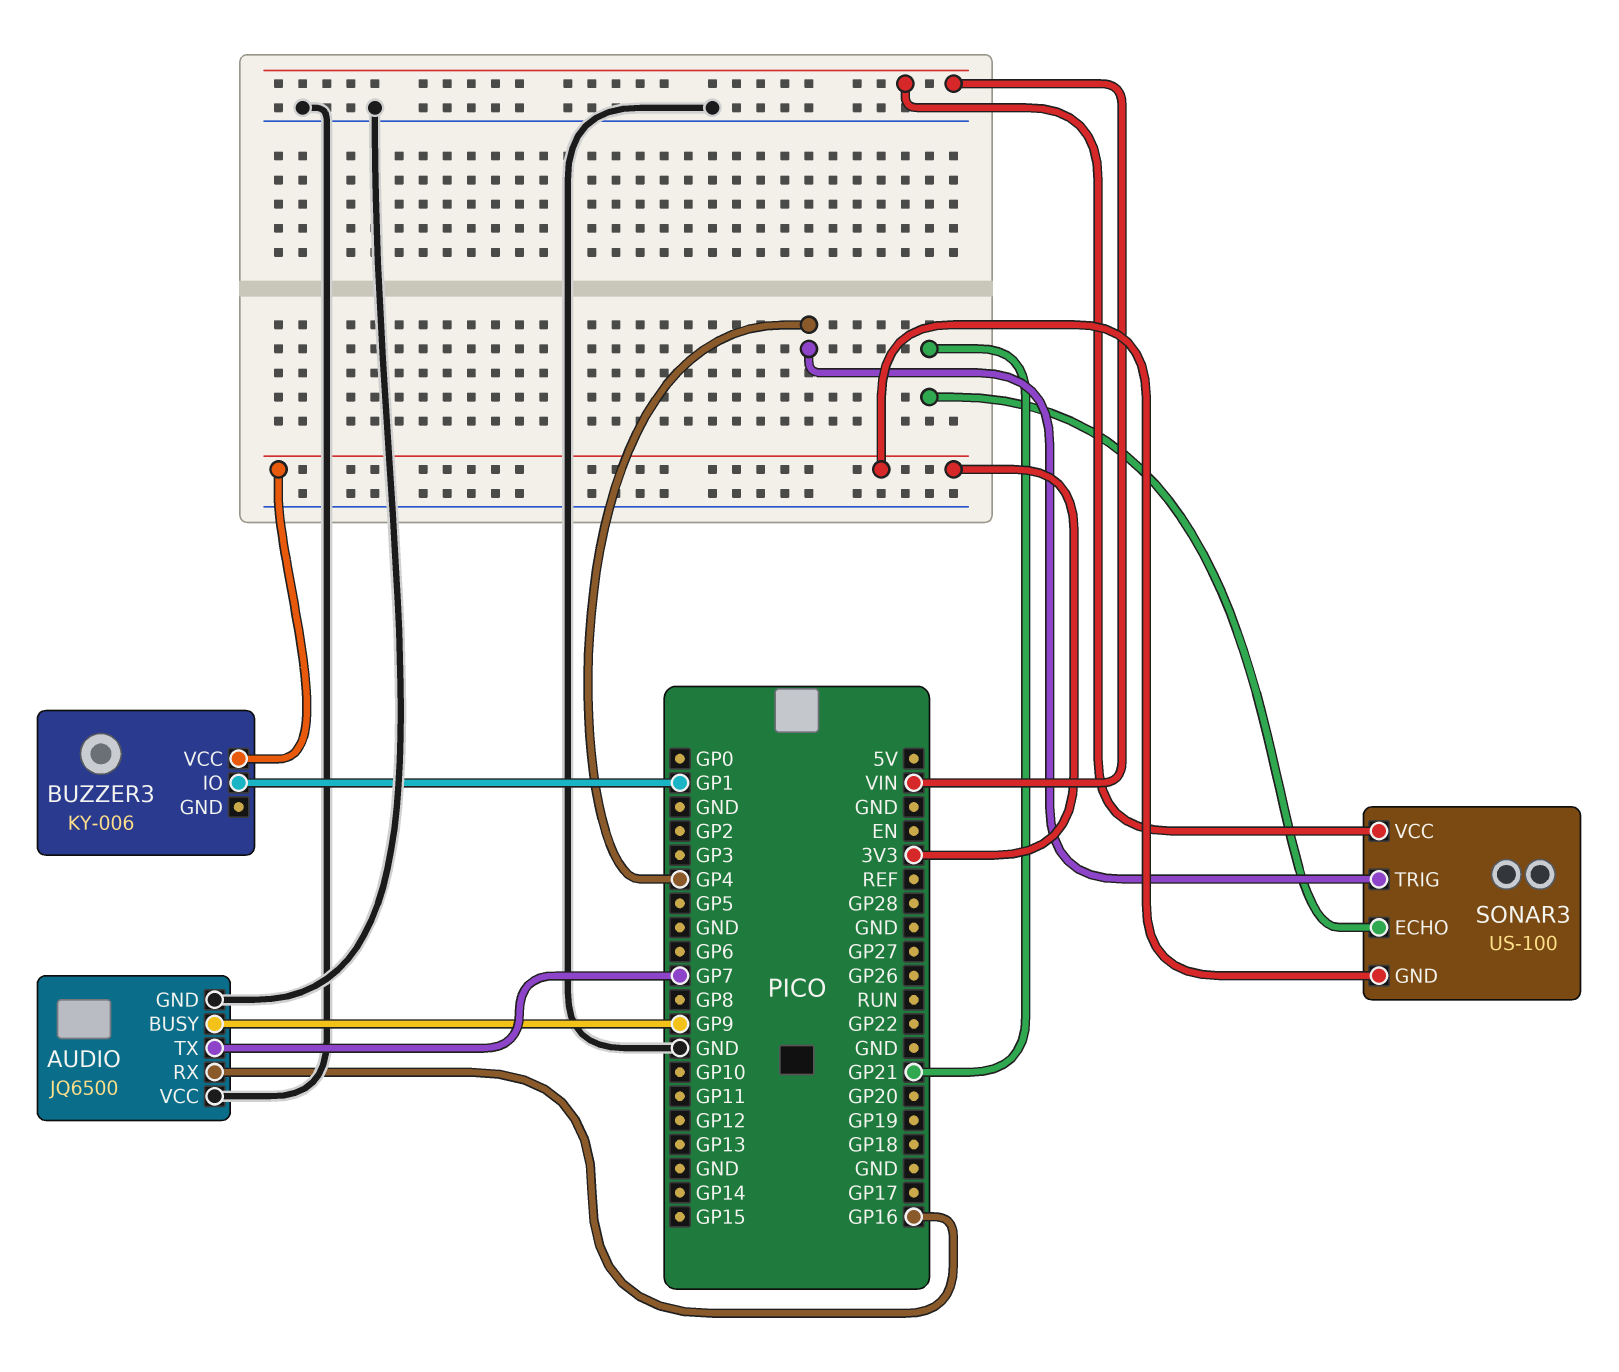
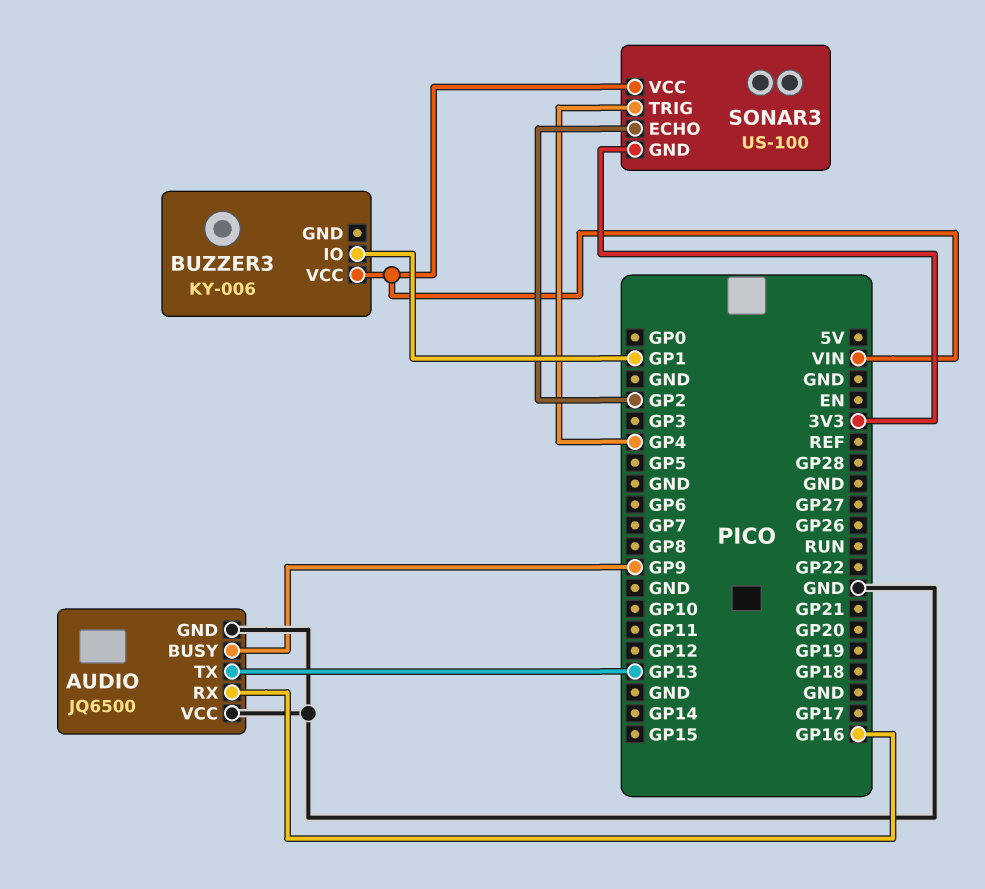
AUDIO pin TX: GP7 -> GP13
BUZZER3 pin VCC: 3V3 -> VIN
SONAR3 pin ECHO: GP21 -> GP2

